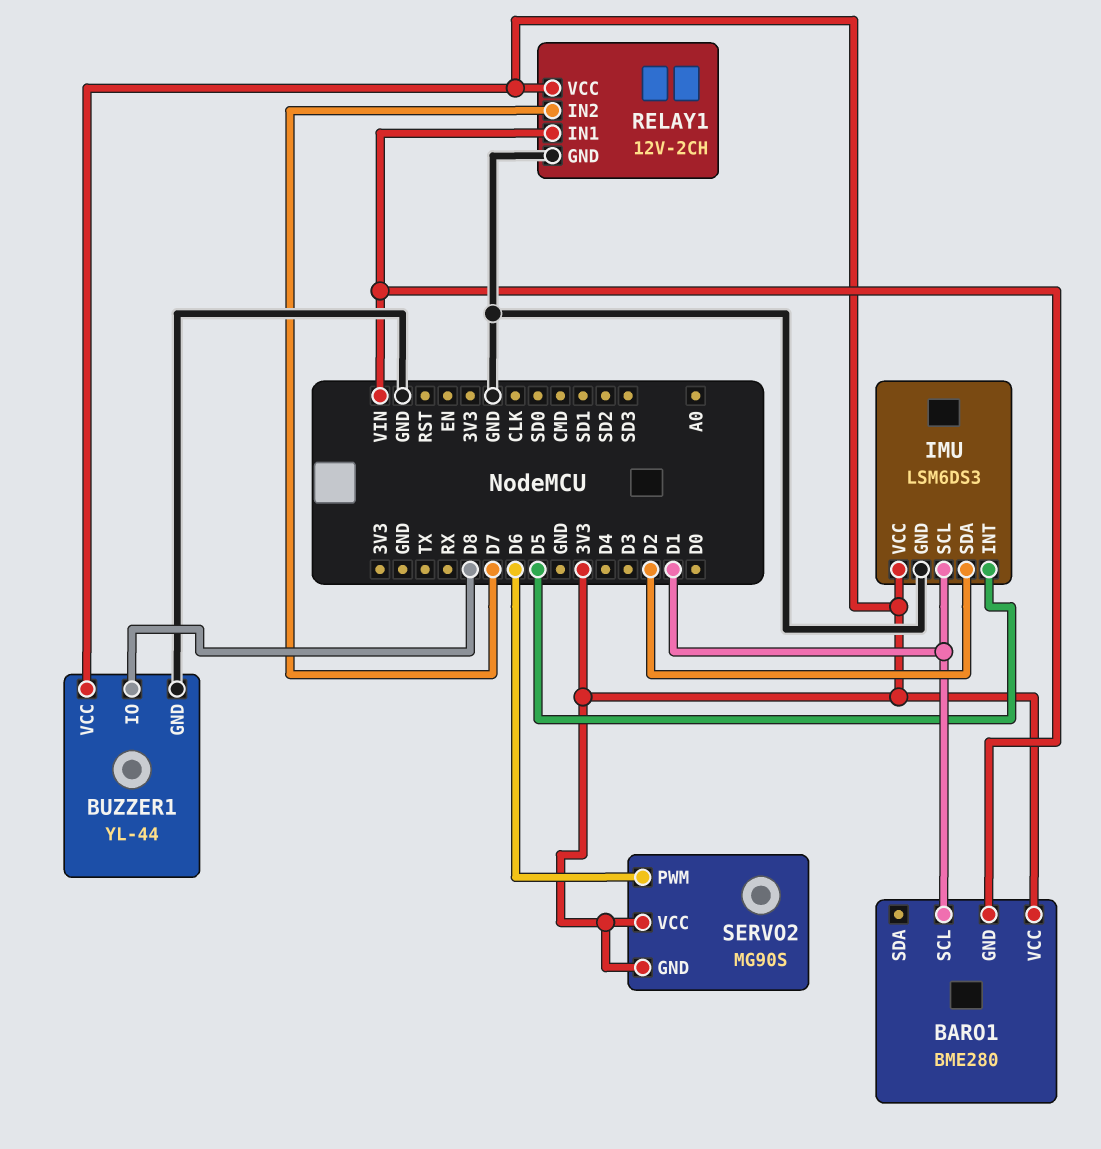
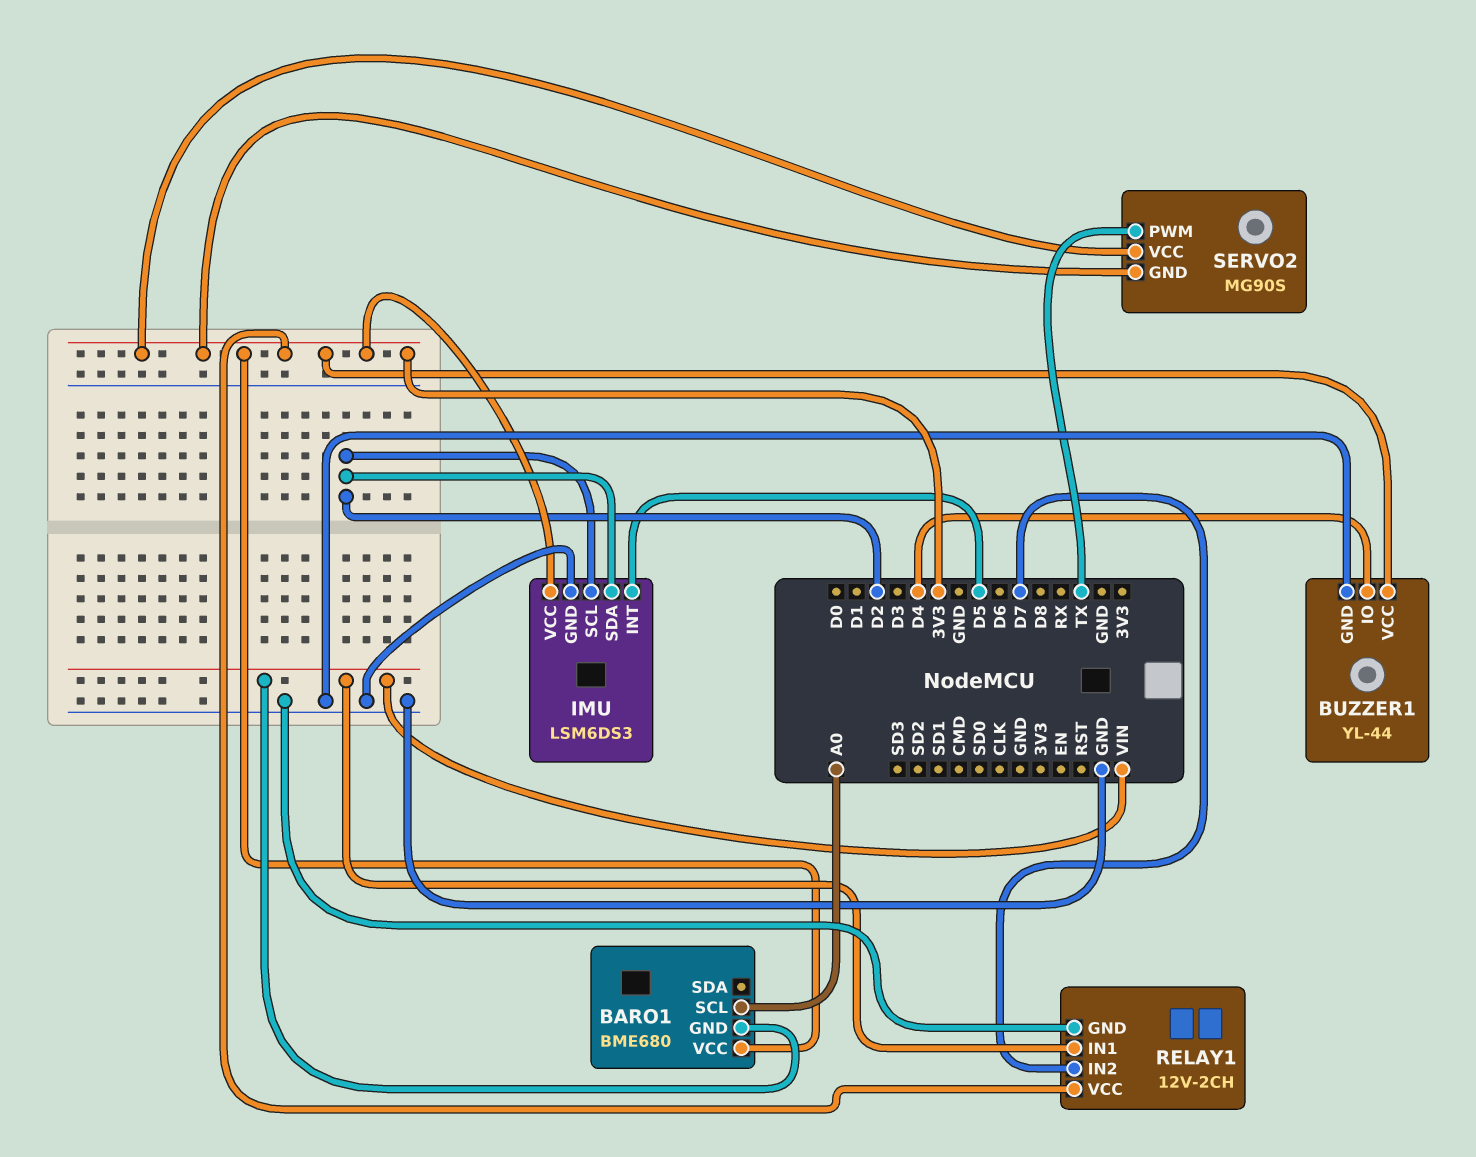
BARO1: BME280 -> BME680
BARO1 pin SCL: D1 -> A0
BUZZER1 pin IO: D8 -> D4
IMU pin SCL: D1 -> D2
SERVO2 pin PWM: D6 -> TX

